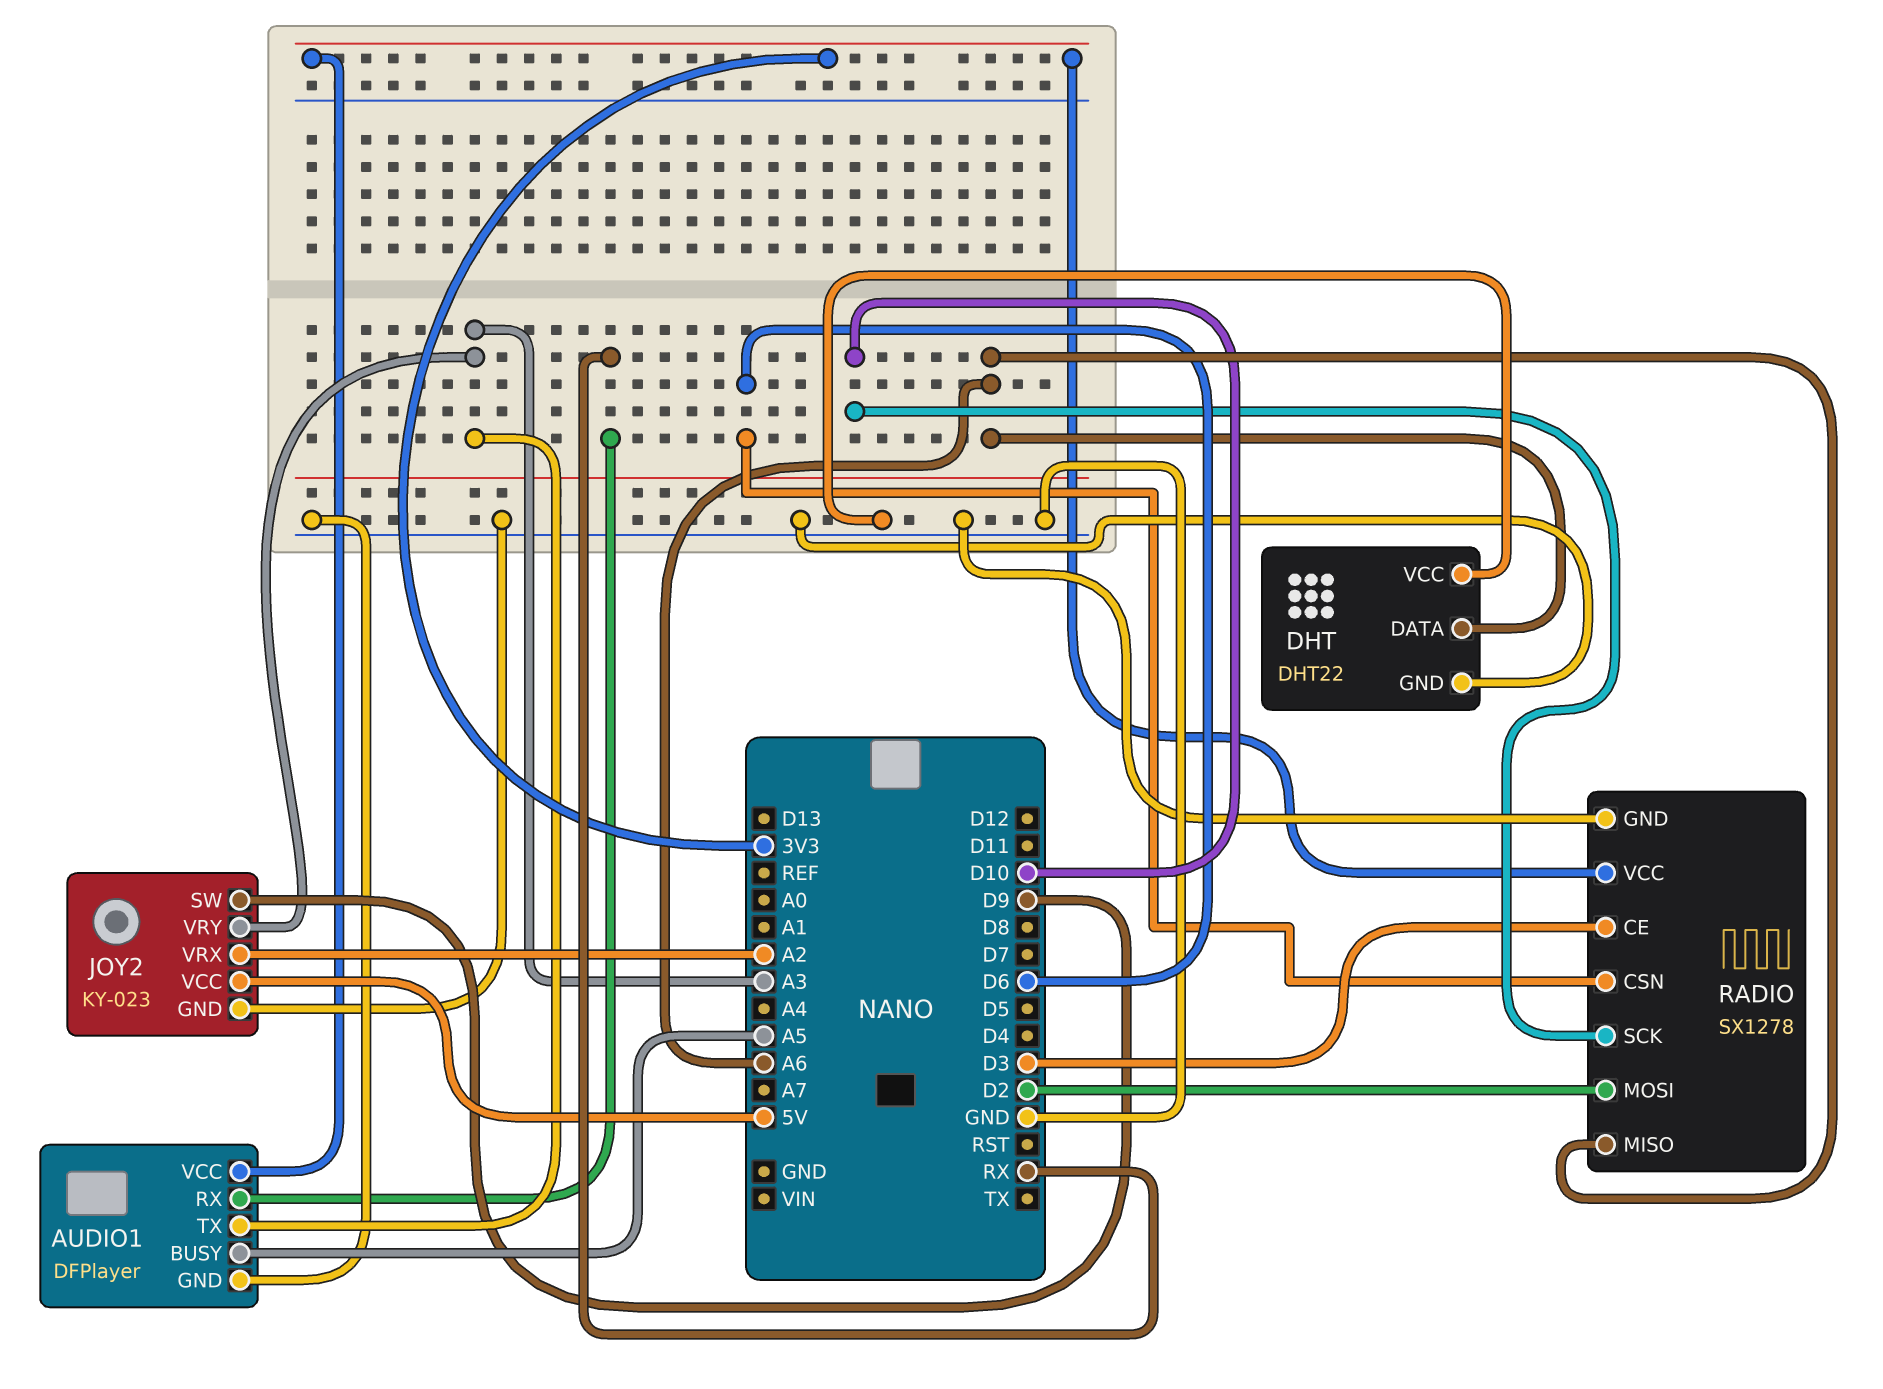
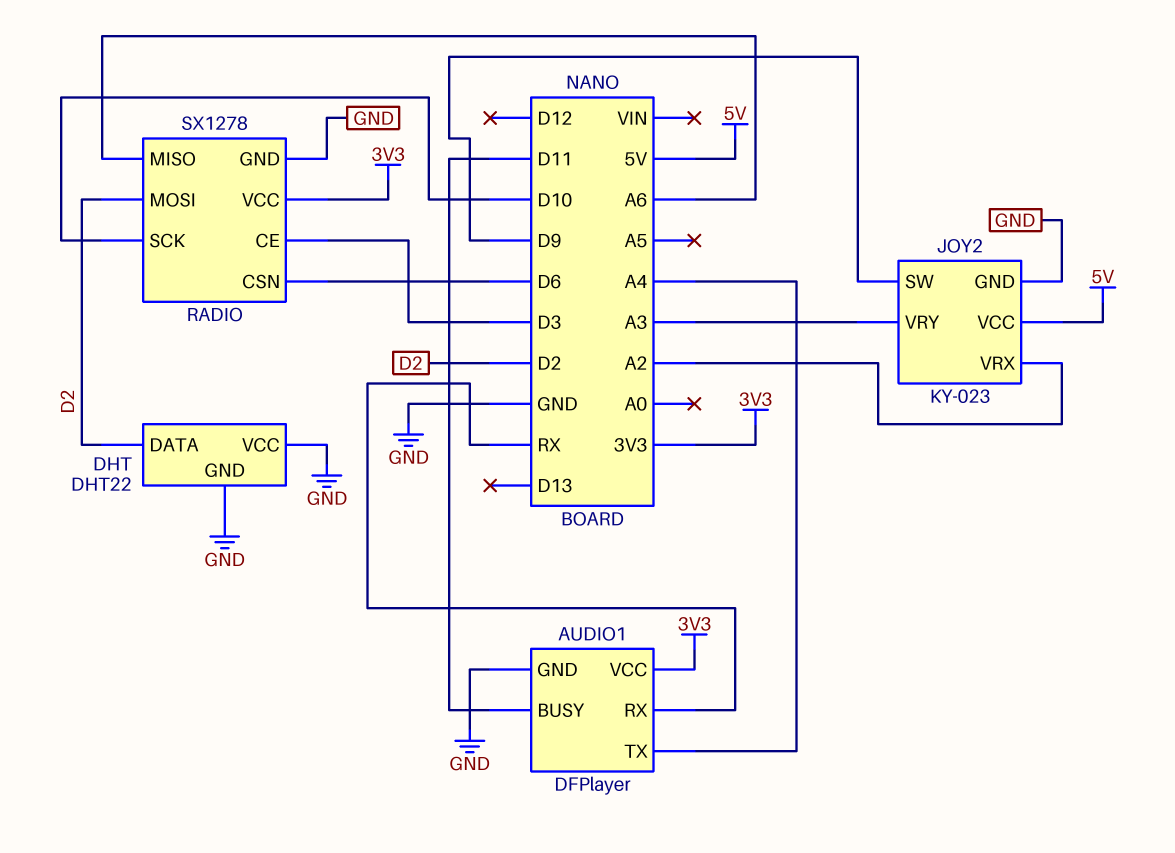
AUDIO1 pin BUSY: A5 -> D11
AUDIO1 pin TX: A3 -> A4
DHT pin DATA: A6 -> D2

